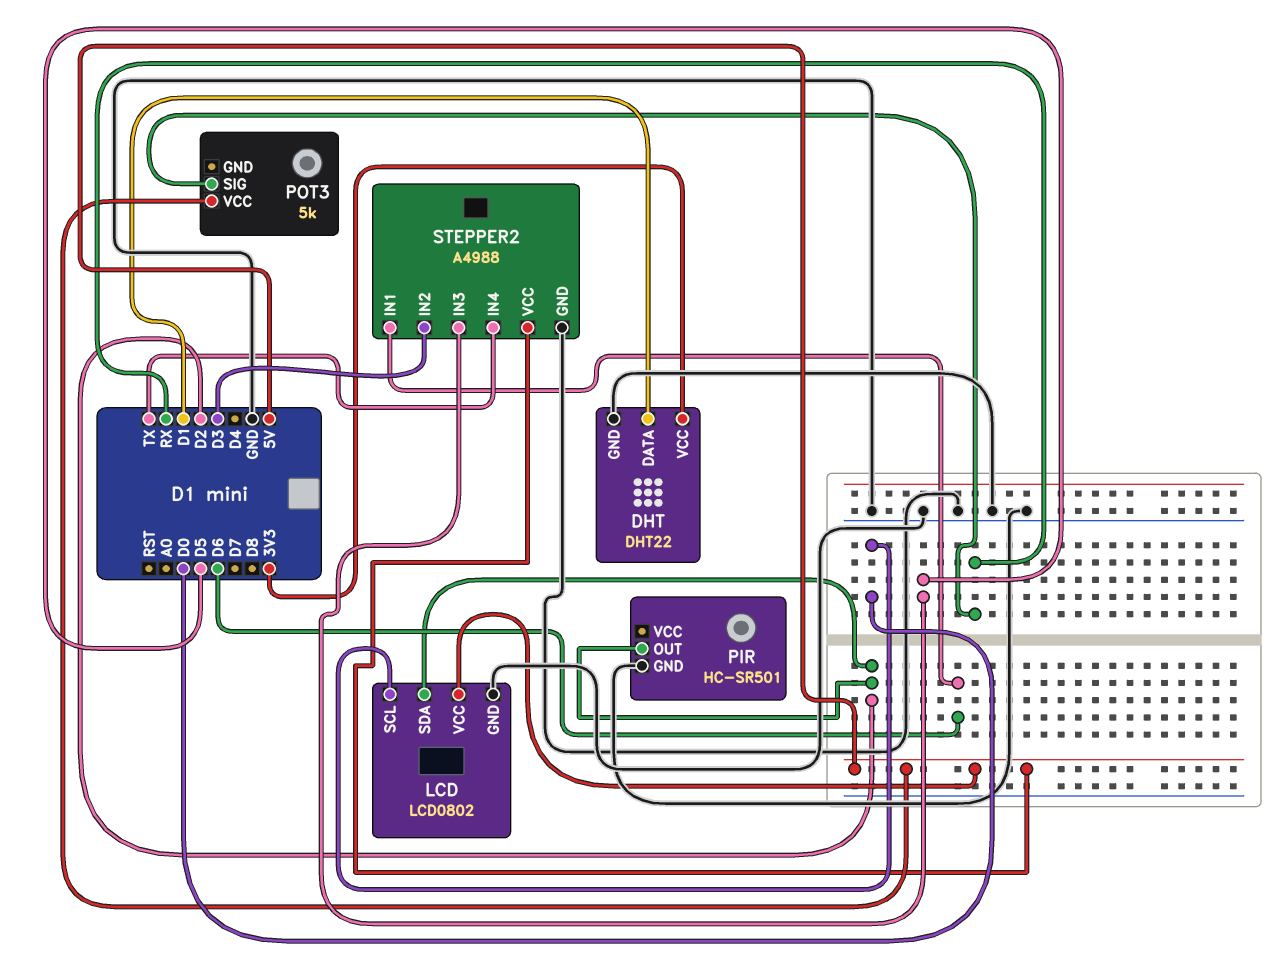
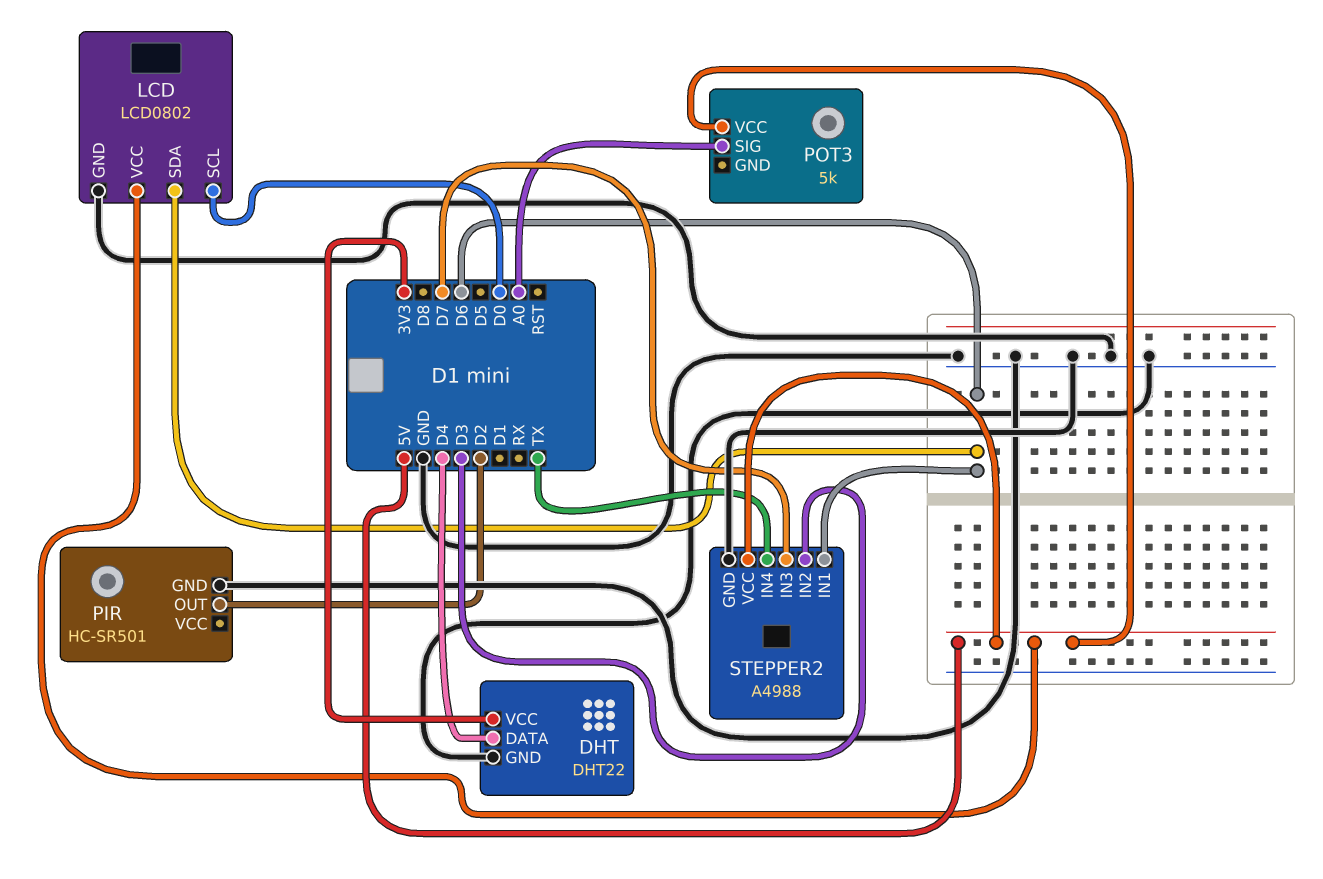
DHT pin DATA: D1 -> D4
LCD pin SDA: D2 -> D6
POT3 pin SIG: RX -> A0
STEPPER2 pin IN3: D5 -> D7

